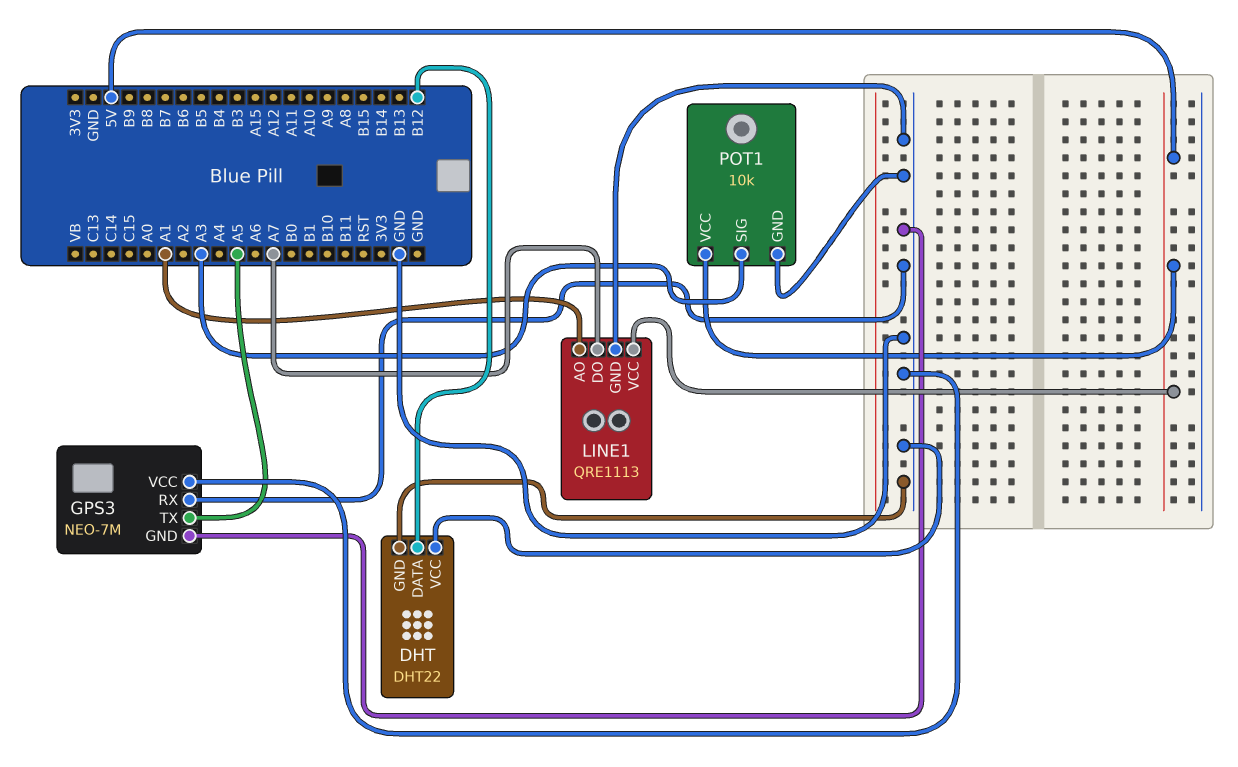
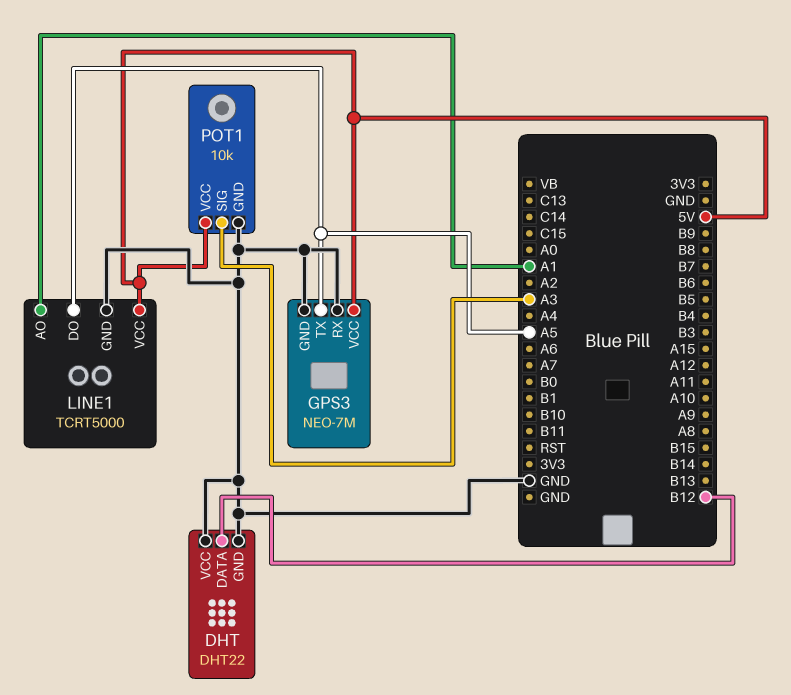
GPS3 pin VCC: GND -> 5V
LINE1: QRE1113 -> TCRT5000
LINE1 pin DO: A7 -> A5

